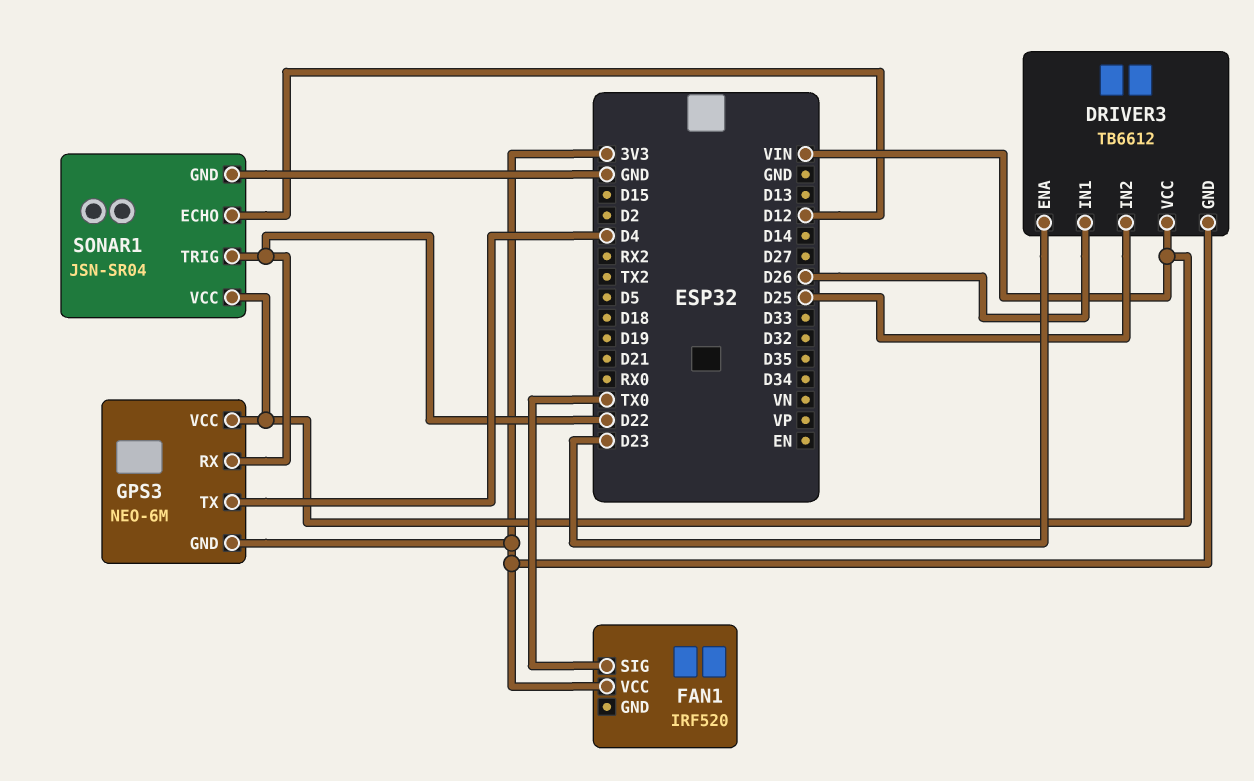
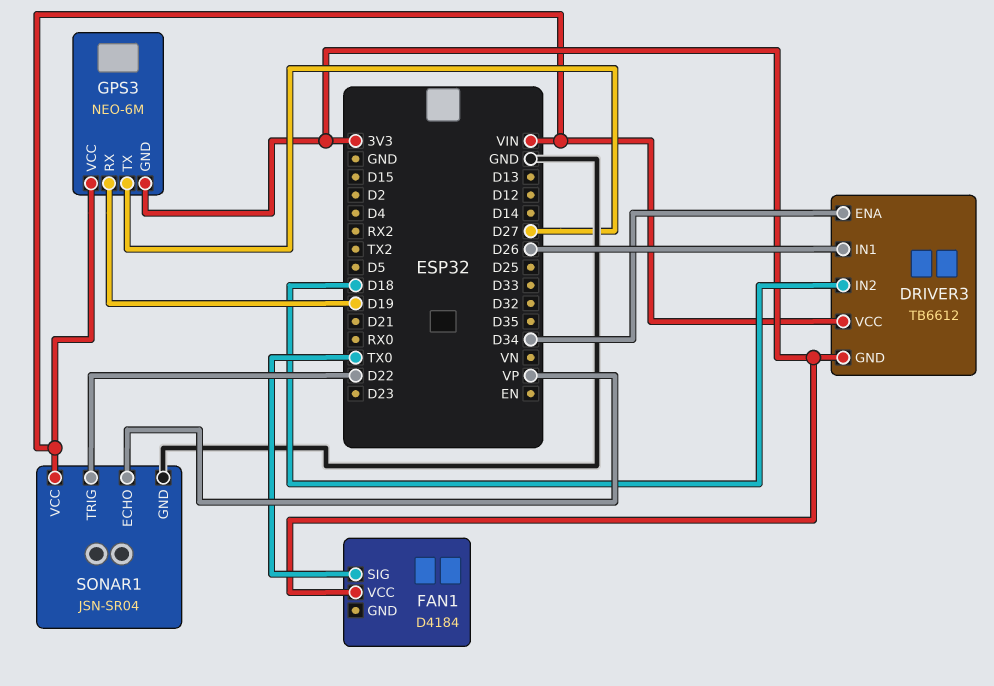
DRIVER3 pin ENA: D23 -> D34
DRIVER3 pin IN2: D25 -> D18
FAN1: IRF520 -> D4184
GPS3 pin RX: D22 -> D19
GPS3 pin TX: D4 -> D27
SONAR1 pin ECHO: D12 -> VP

